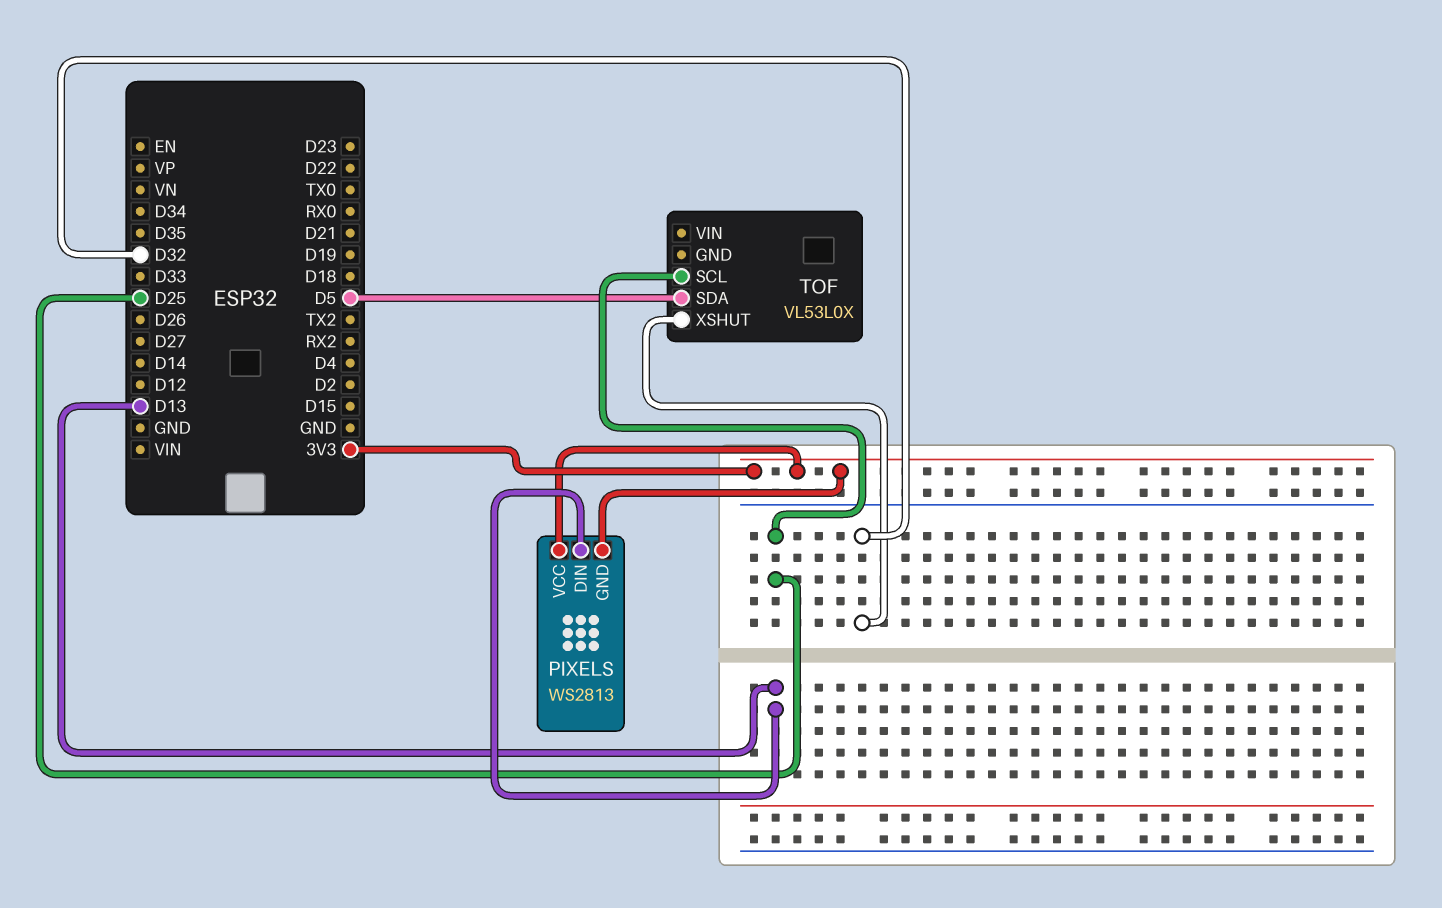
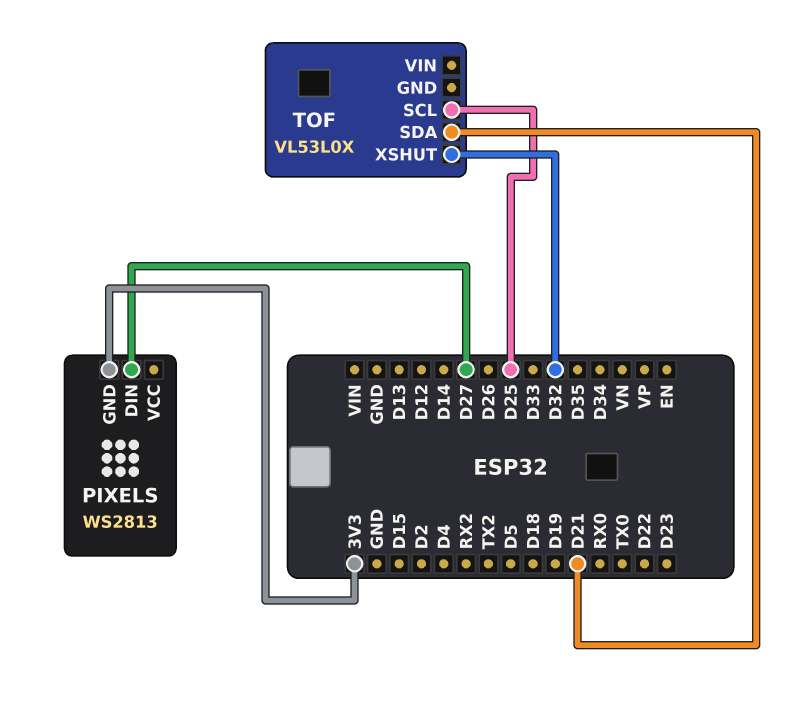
PIXELS pin DIN: D13 -> D27
PIXELS pin VCC: 3V3 -> none
TOF pin SDA: D5 -> D21

